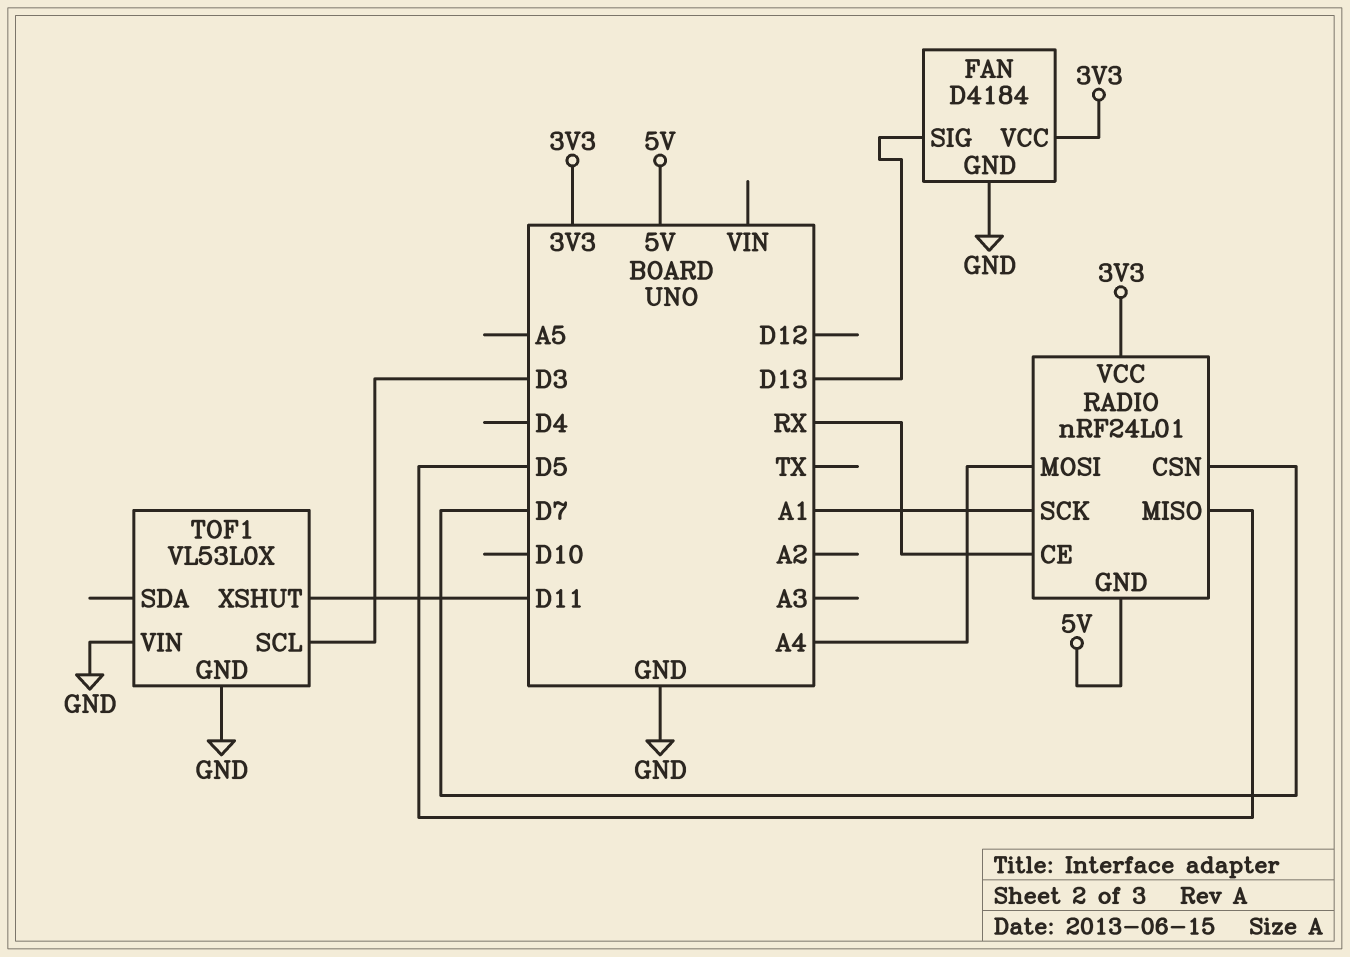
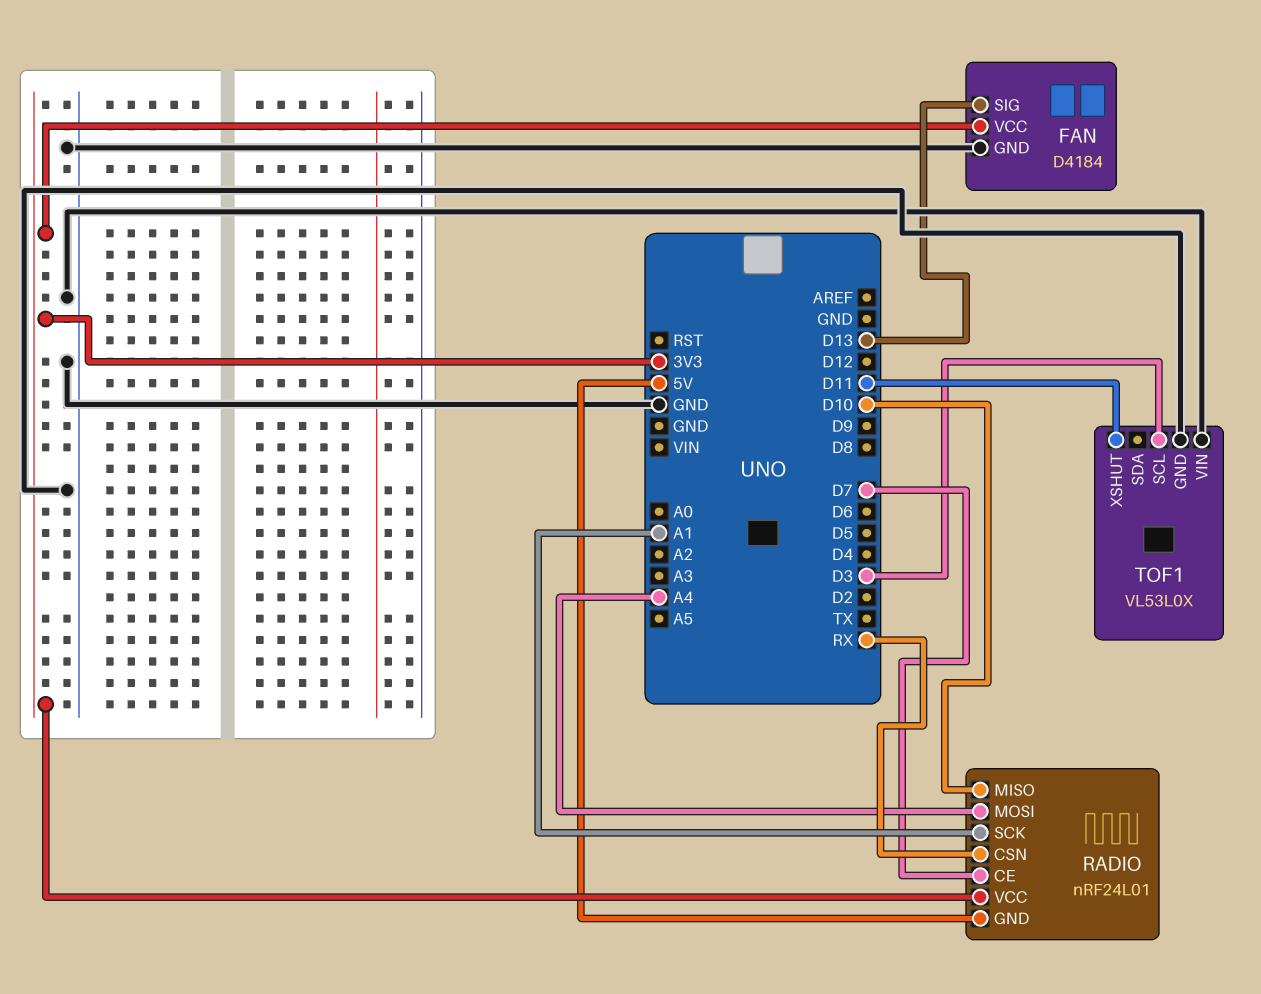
RADIO pin CE: RX -> D7
RADIO pin CSN: D7 -> RX
RADIO pin MISO: D5 -> D10

